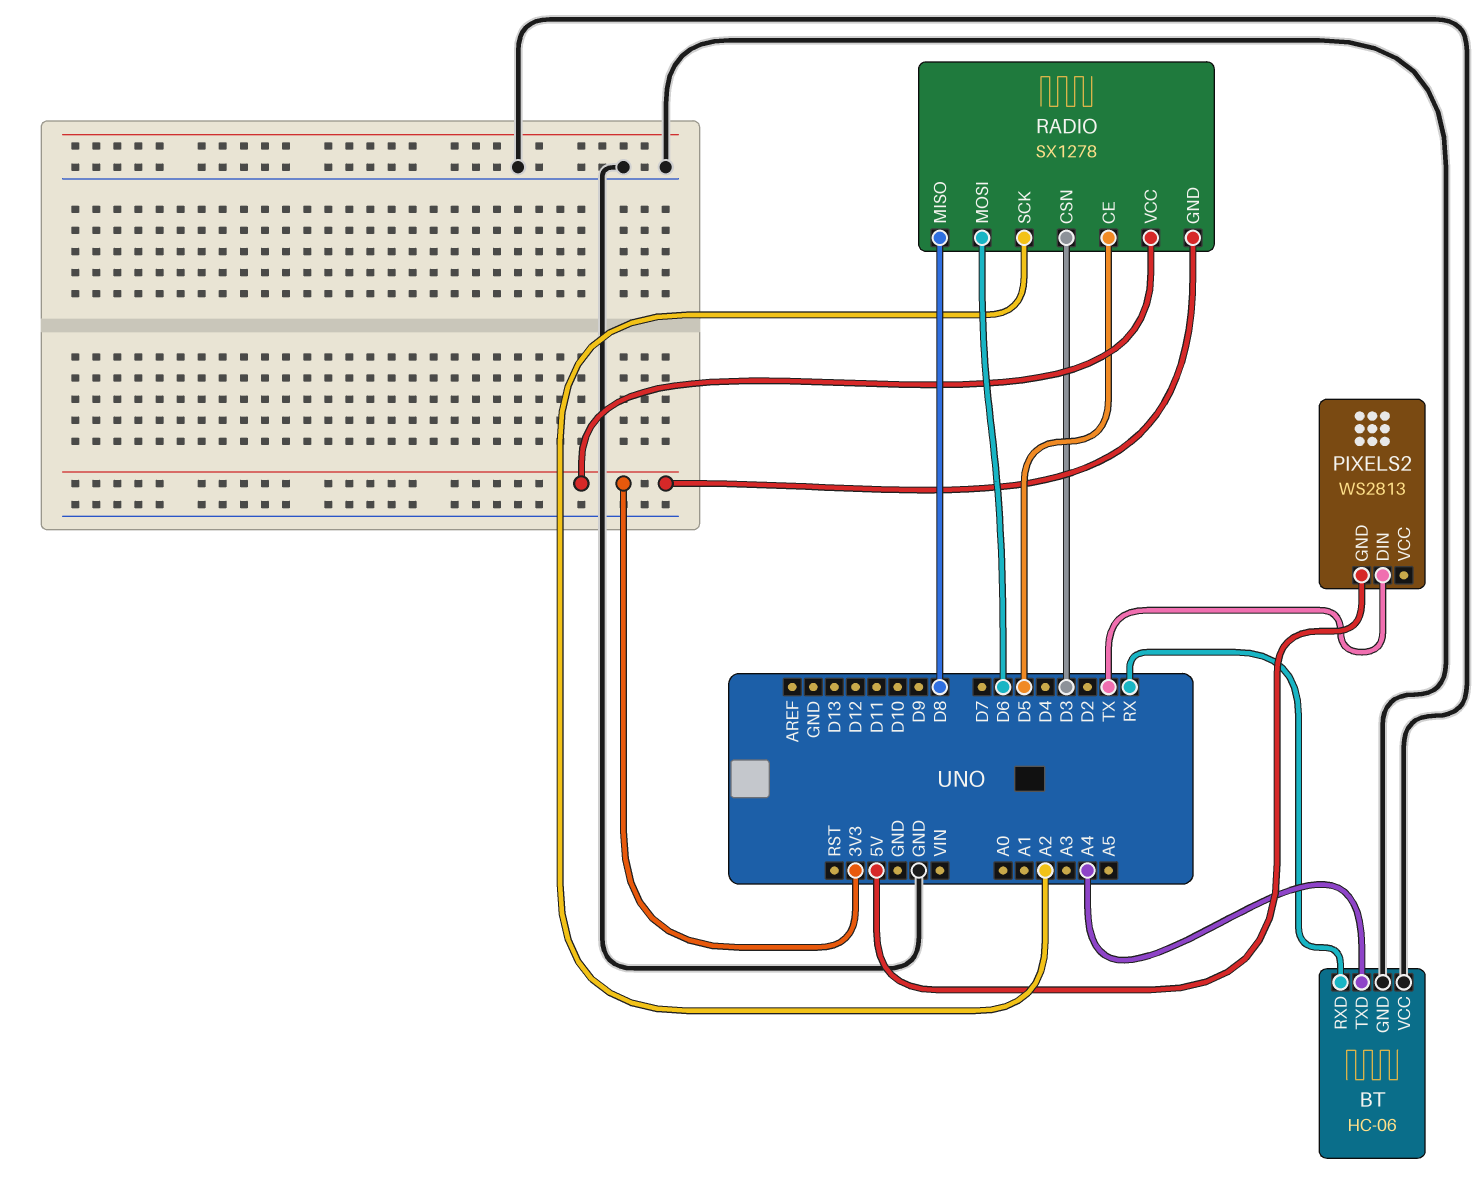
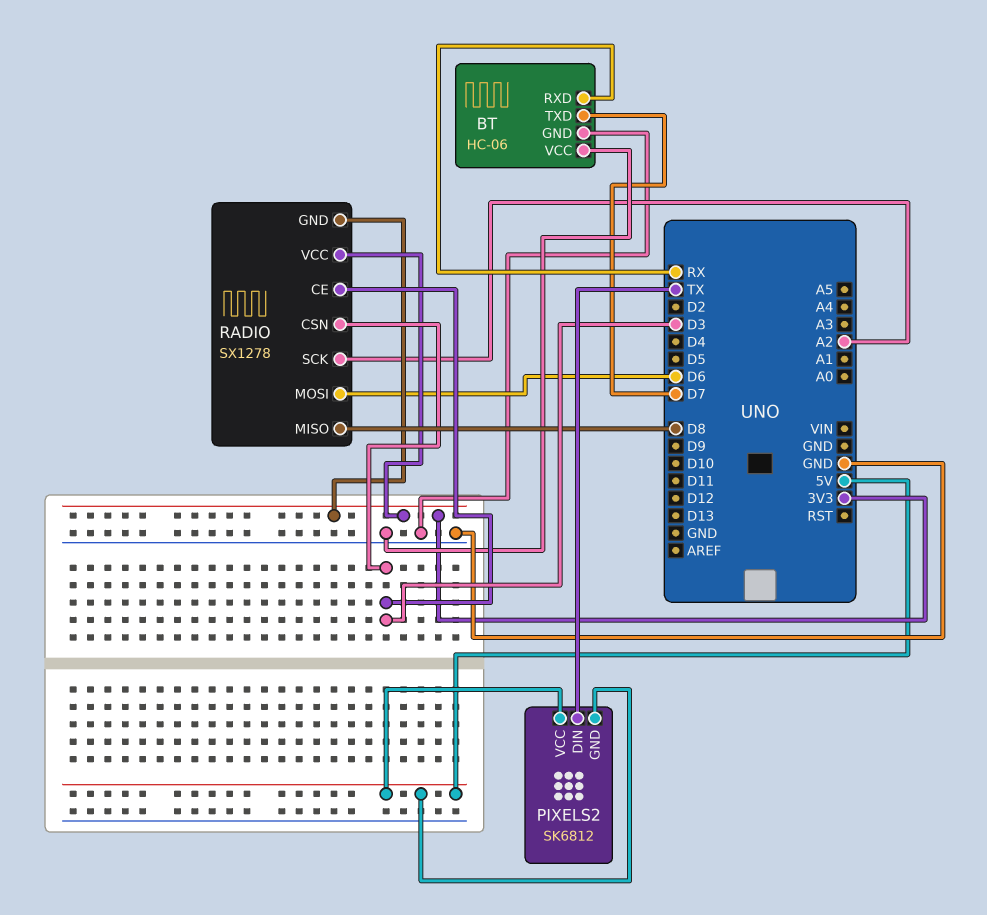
BT pin TXD: A4 -> D7
PIXELS2: WS2813 -> SK6812
PIXELS2 pin VCC: none -> 5V
RADIO pin CE: D5 -> D3

